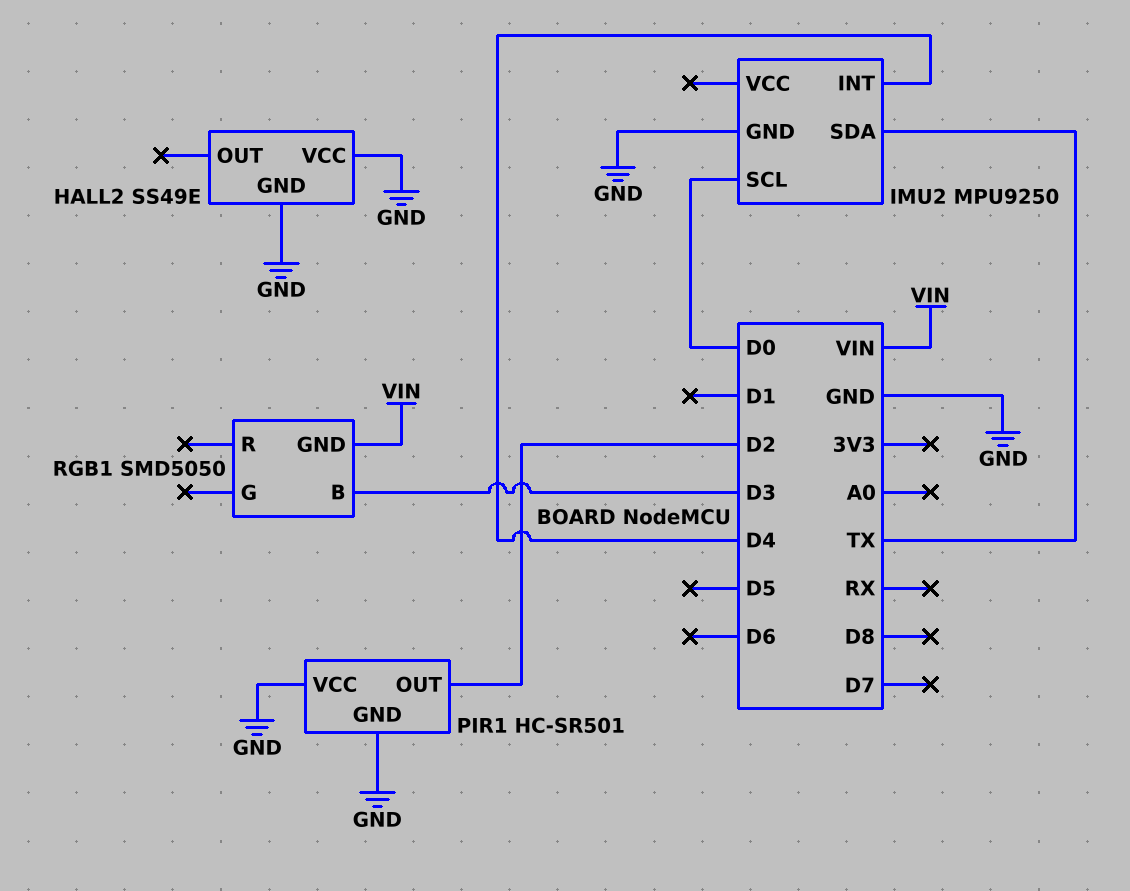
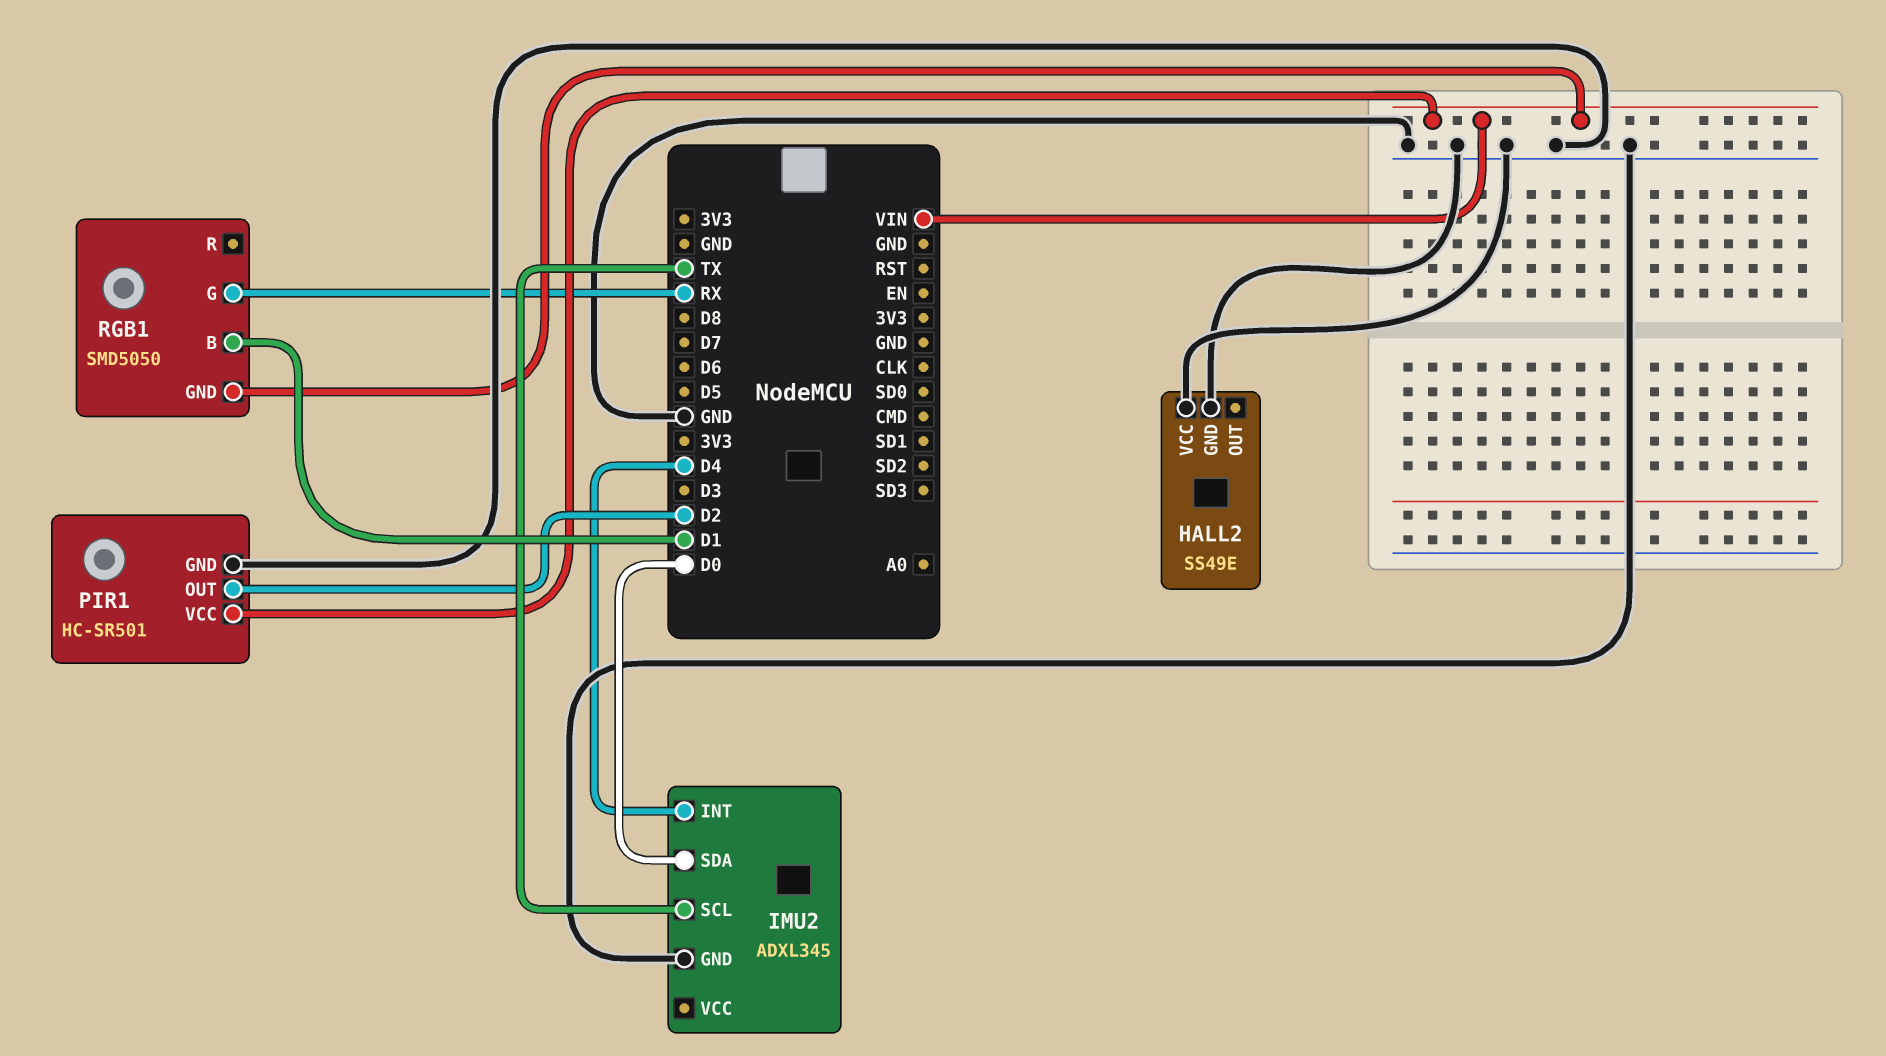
IMU2: MPU9250 -> ADXL345
IMU2 pin SCL: D0 -> TX
IMU2 pin SDA: TX -> D0
PIR1 pin VCC: GND -> VIN
RGB1 pin B: D3 -> D1
RGB1 pin G: none -> RX

